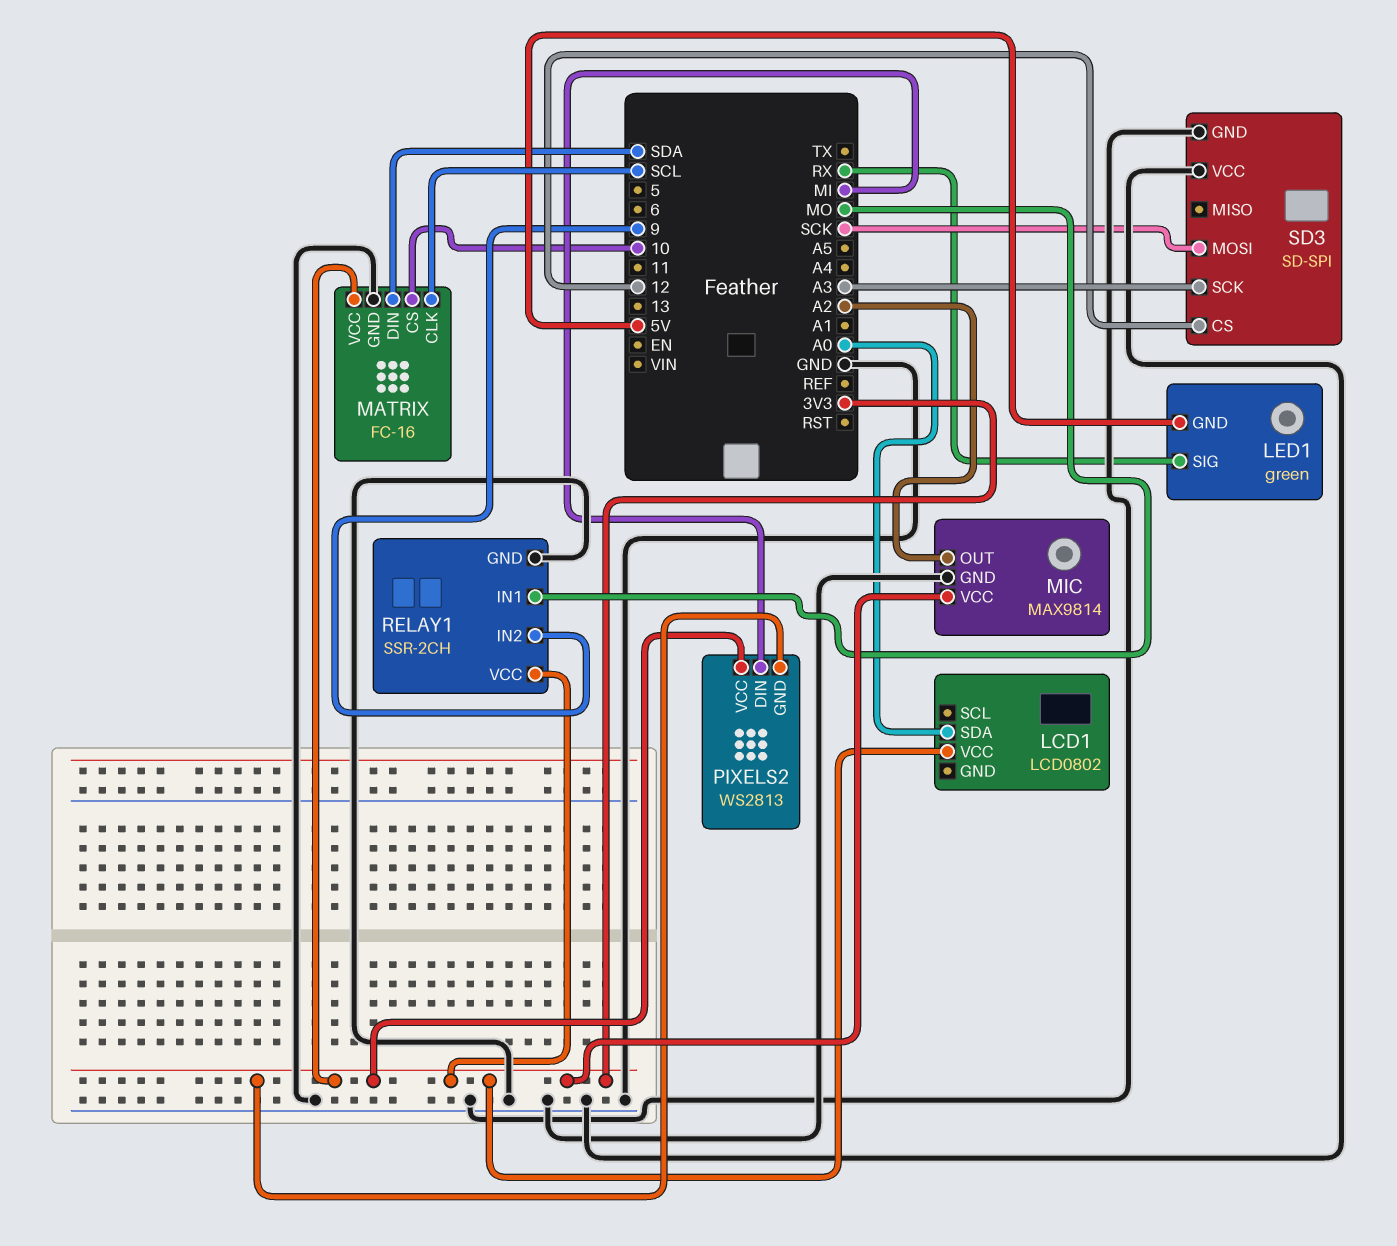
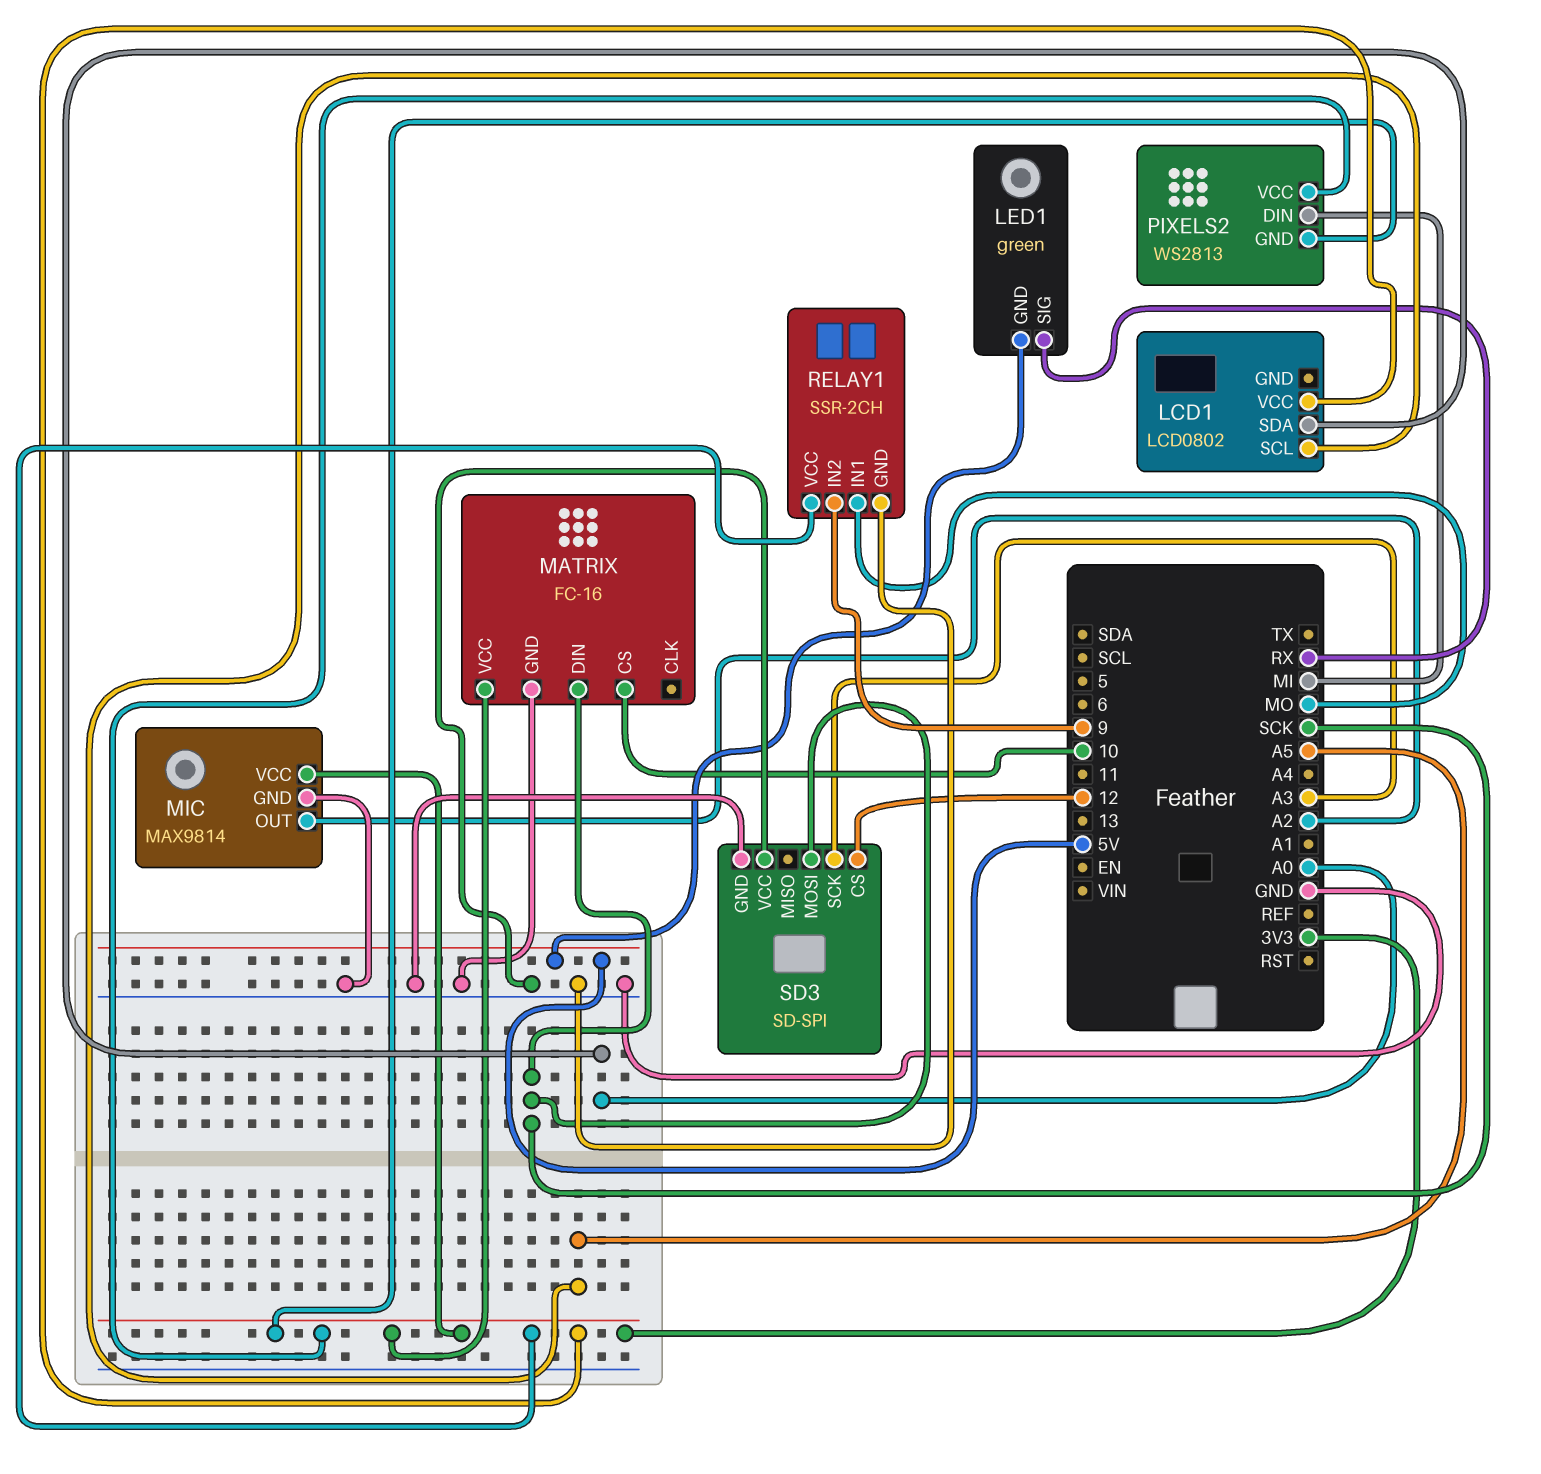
LCD1 pin SCL: none -> A5
MATRIX pin CLK: SCL -> none
MATRIX pin DIN: SDA -> SCK

